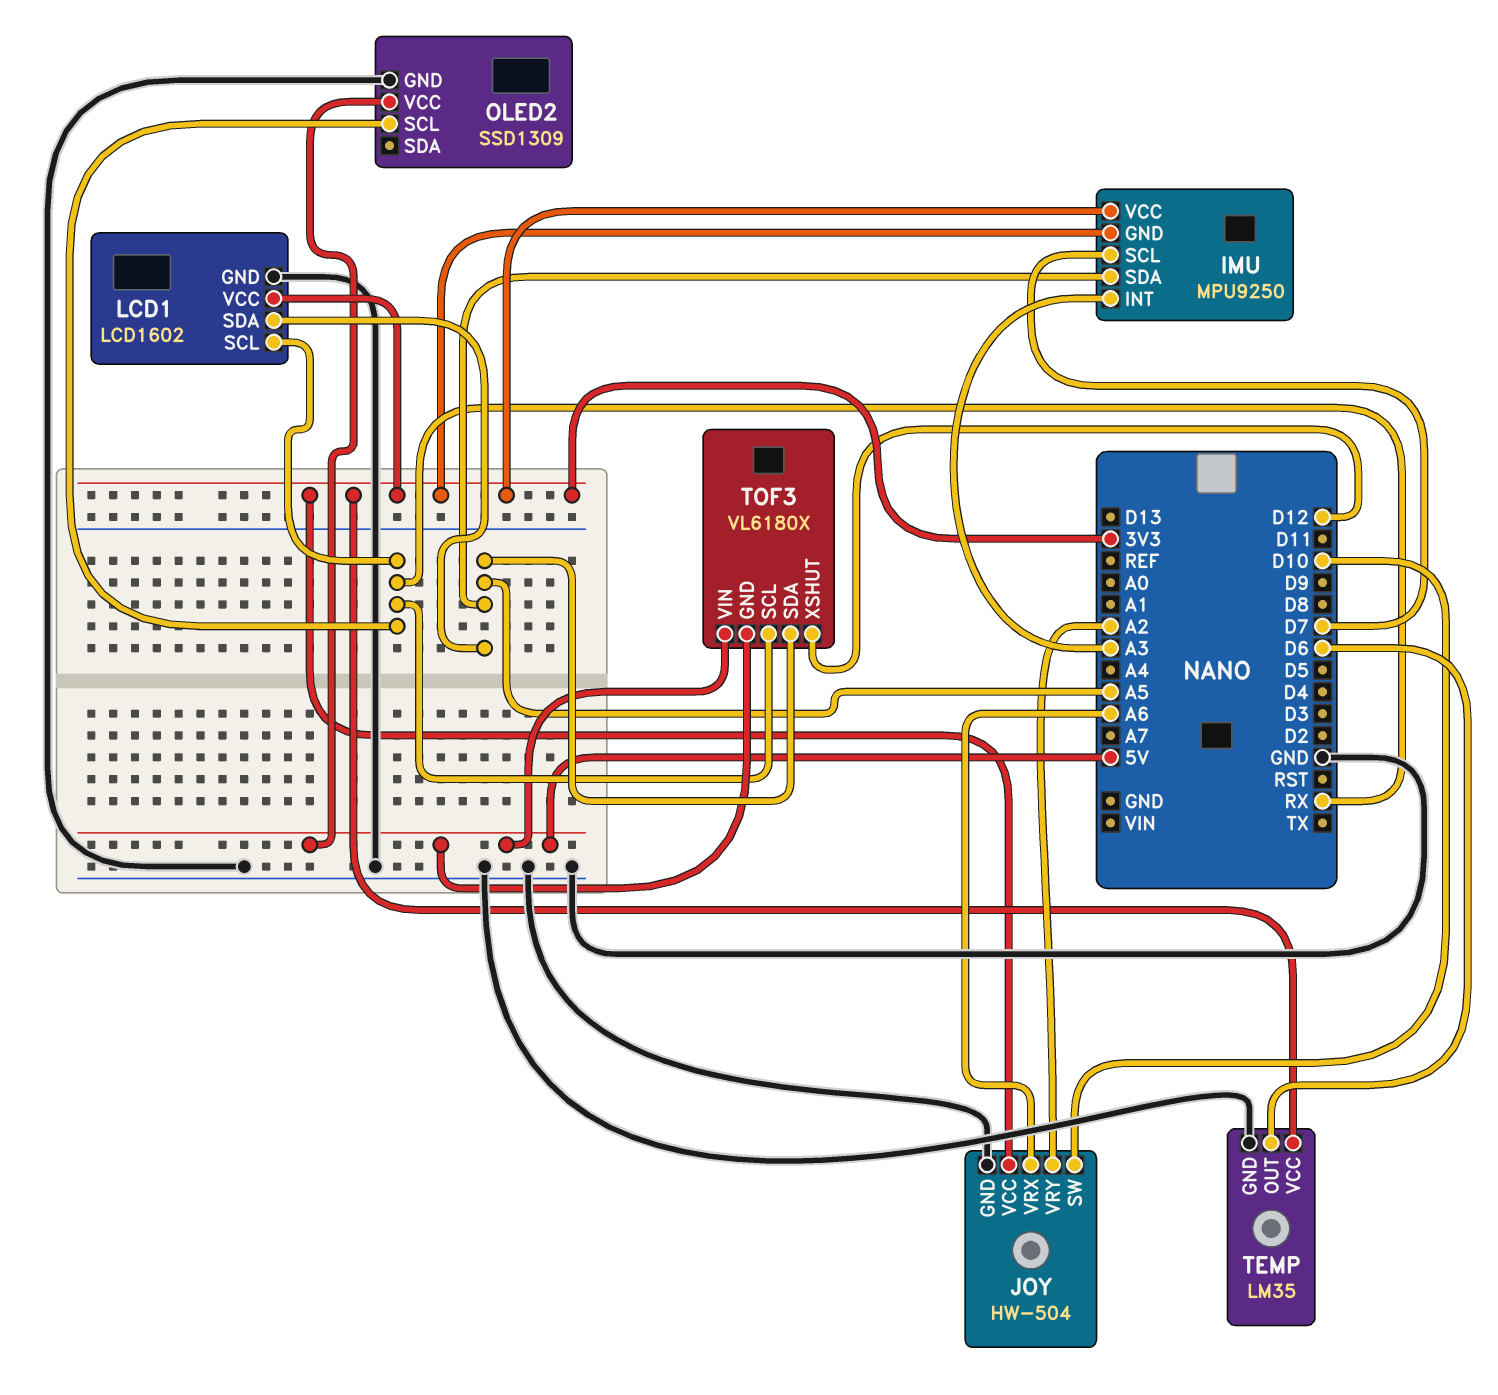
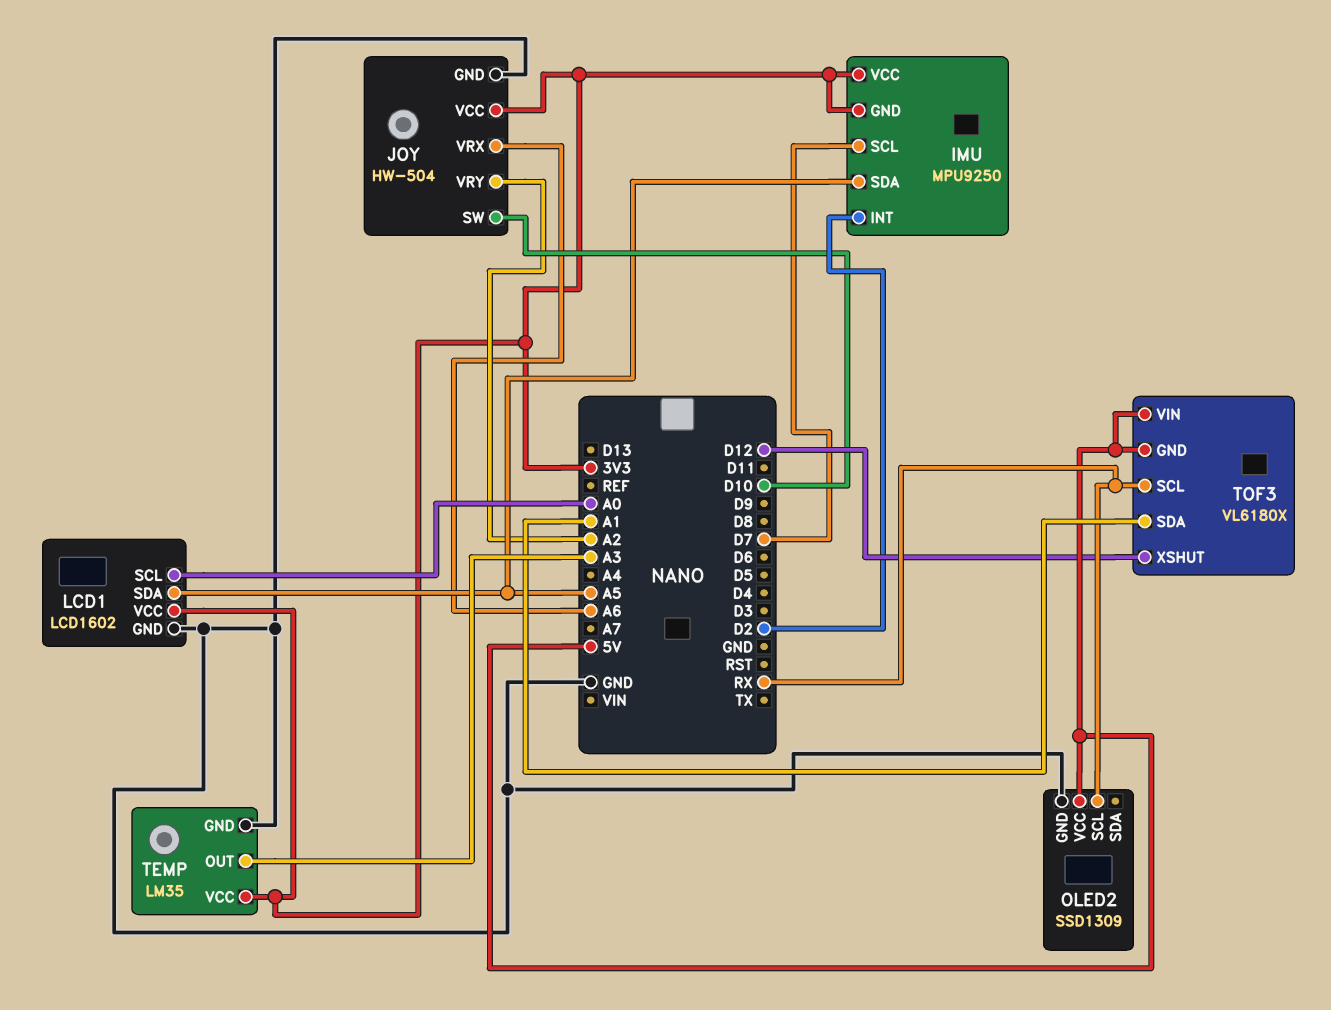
IMU pin INT: A3 -> D2
LCD1 pin SCL: RX -> A0
TEMP pin OUT: D6 -> A3
TOF3 pin SDA: A5 -> A1

